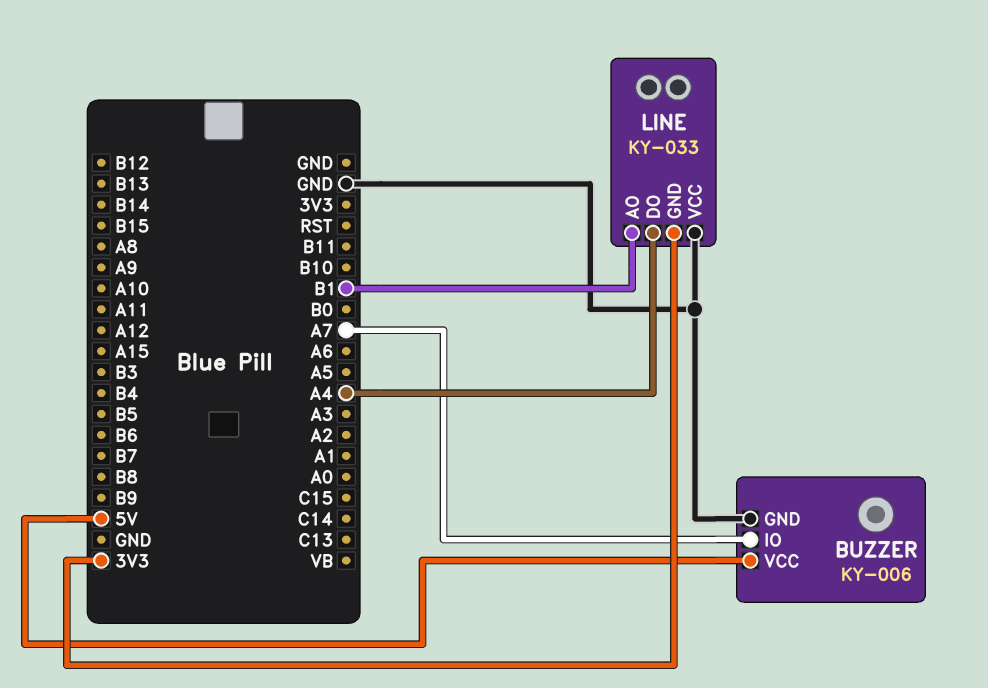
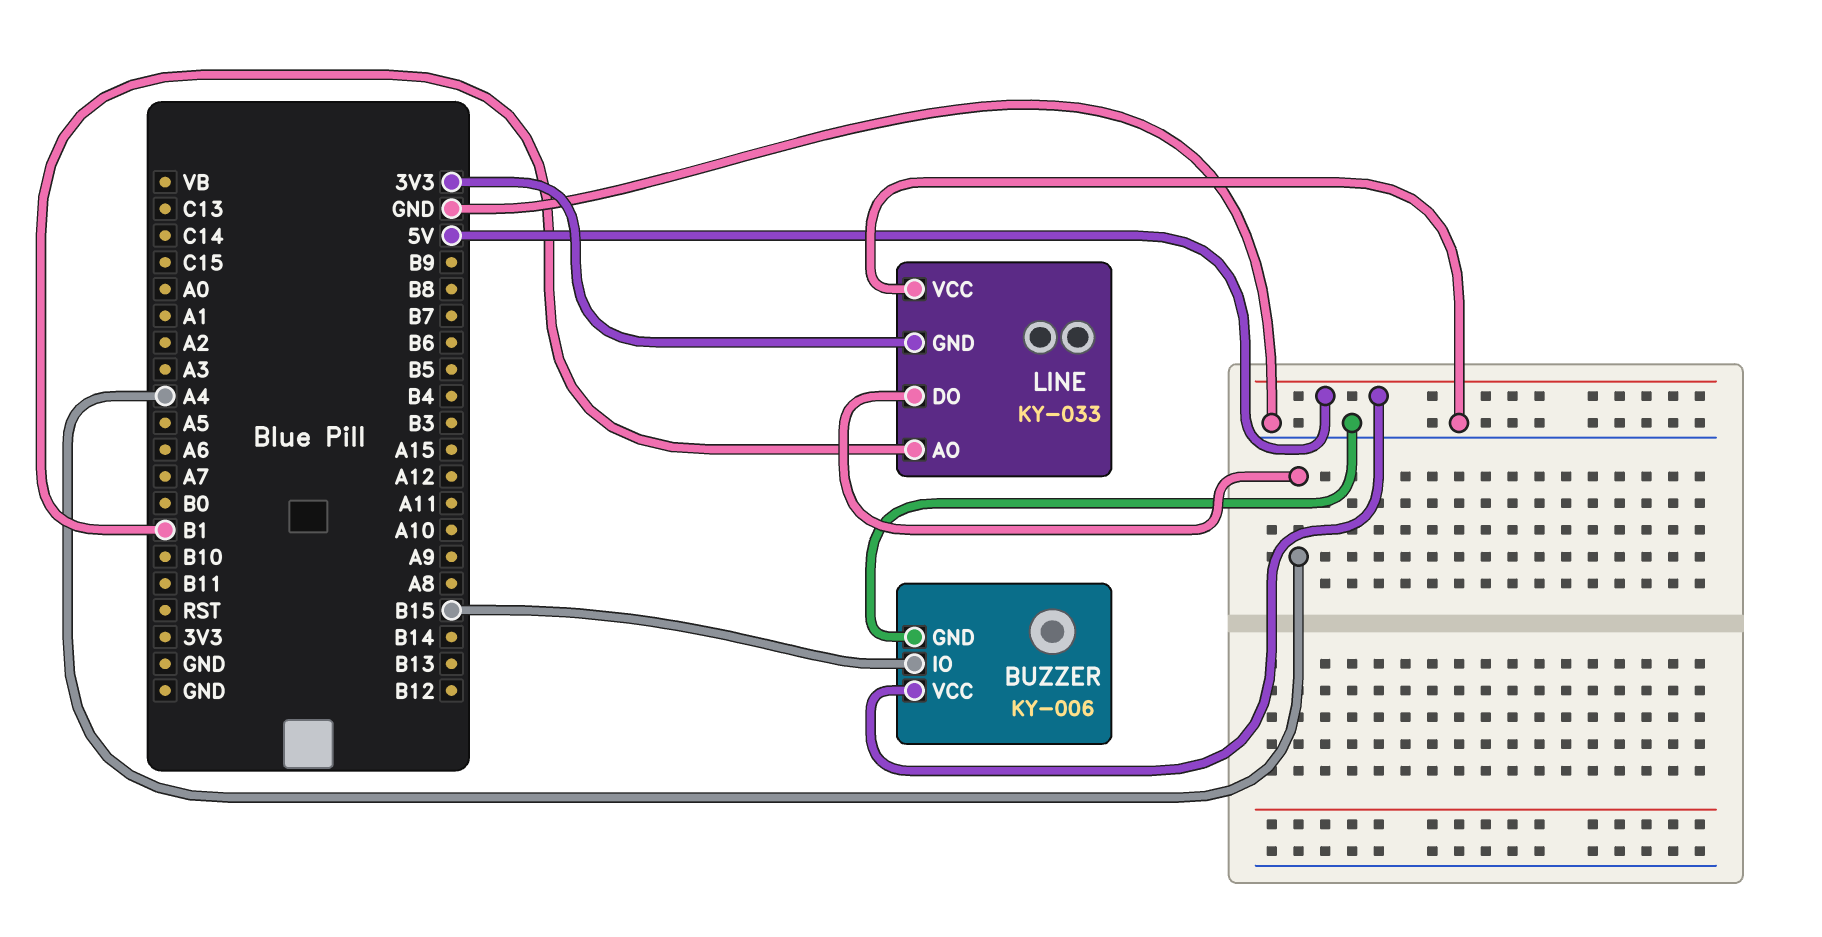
BUZZER pin IO: A7 -> B15

